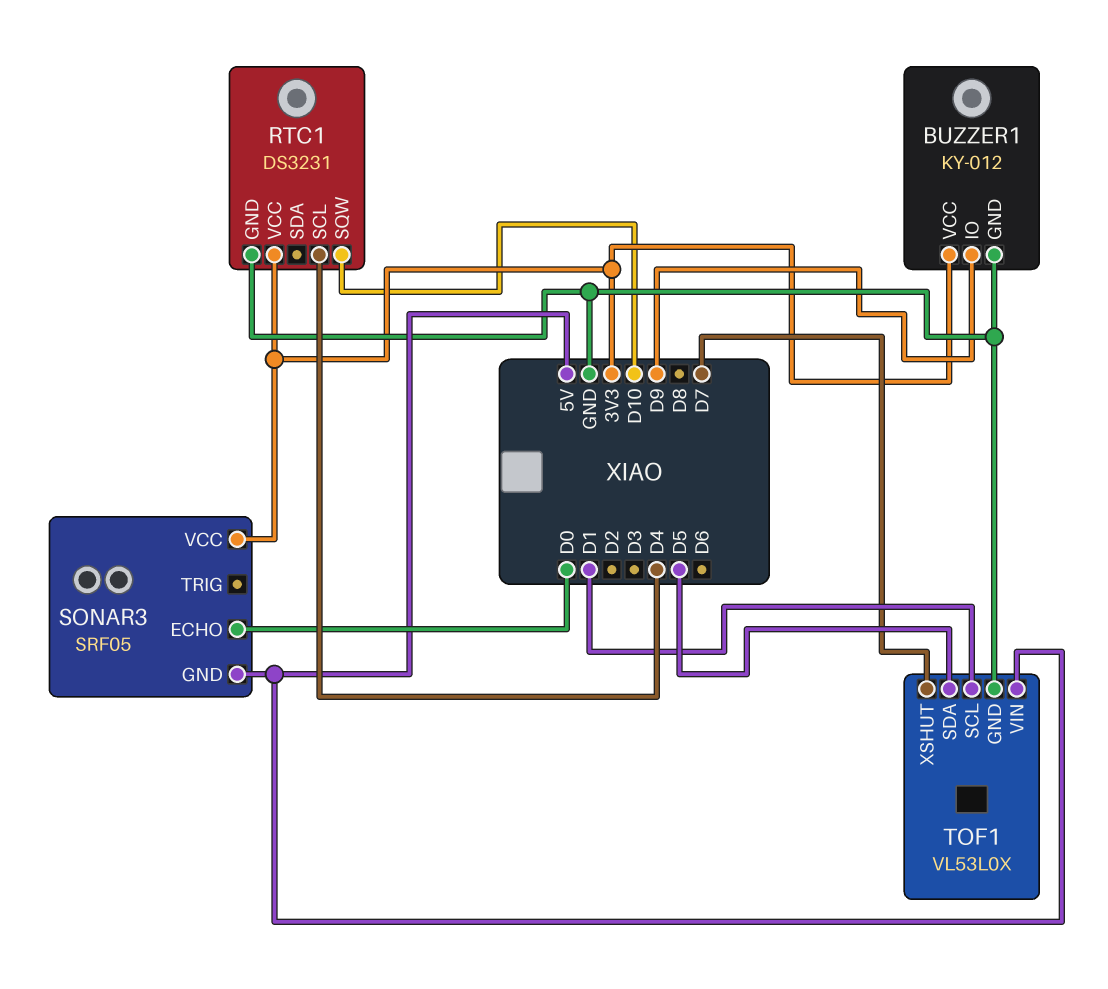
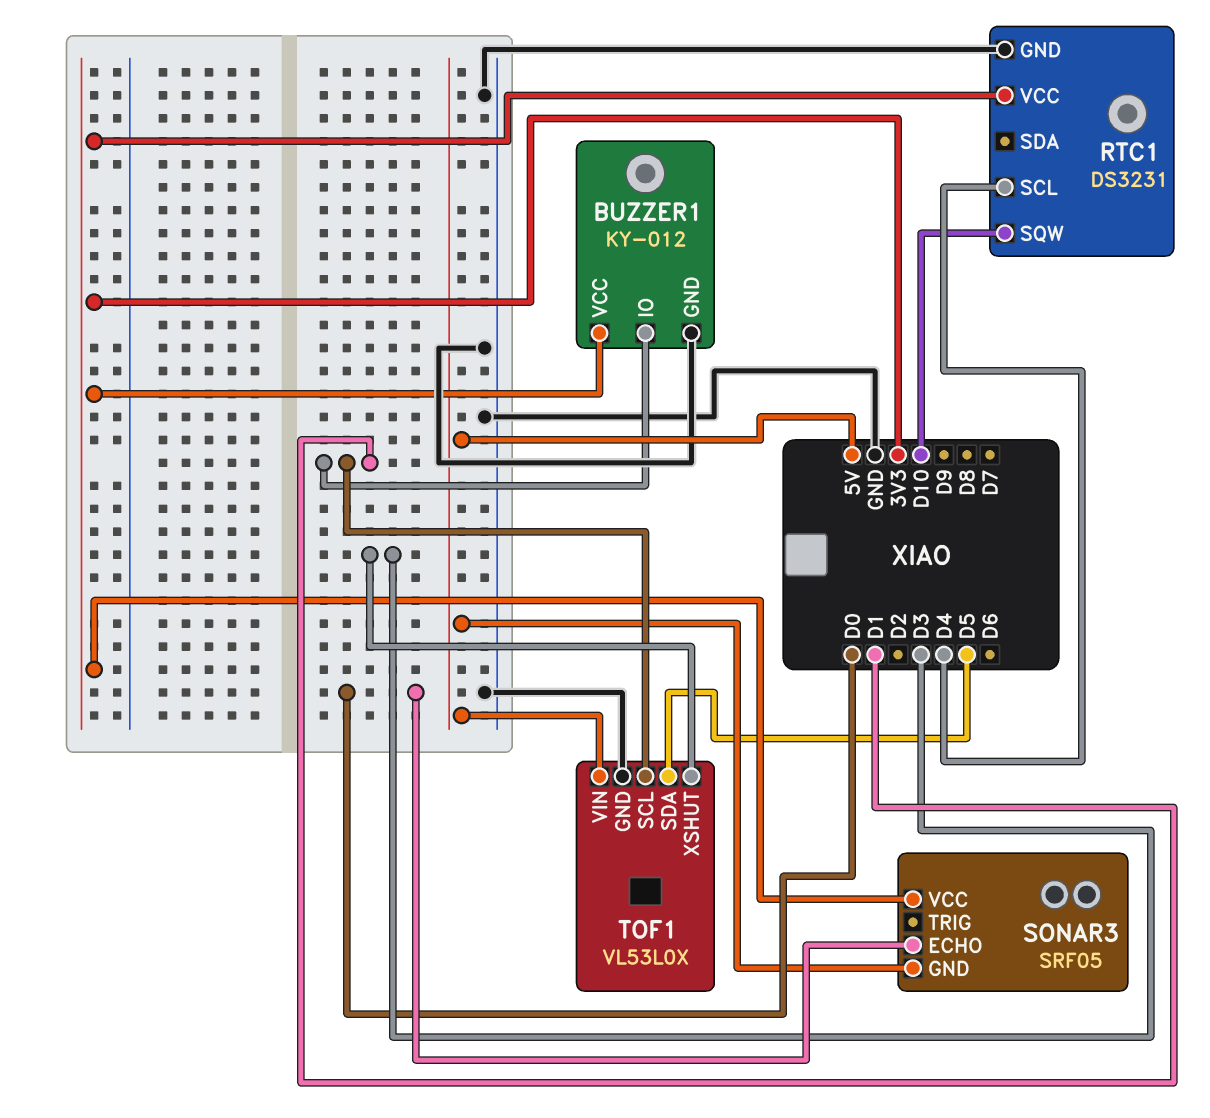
BUZZER1 pin IO: D9 -> D1
TOF1 pin XSHUT: D7 -> D3

